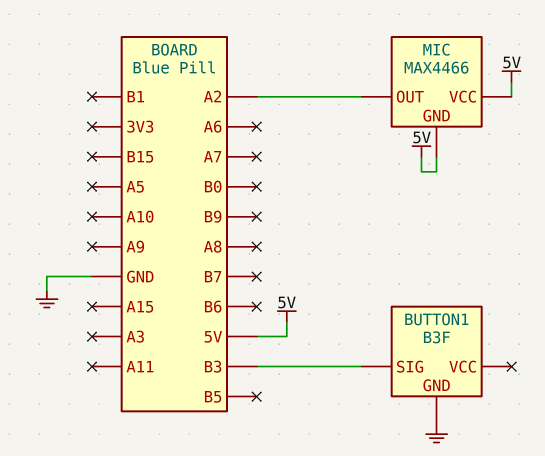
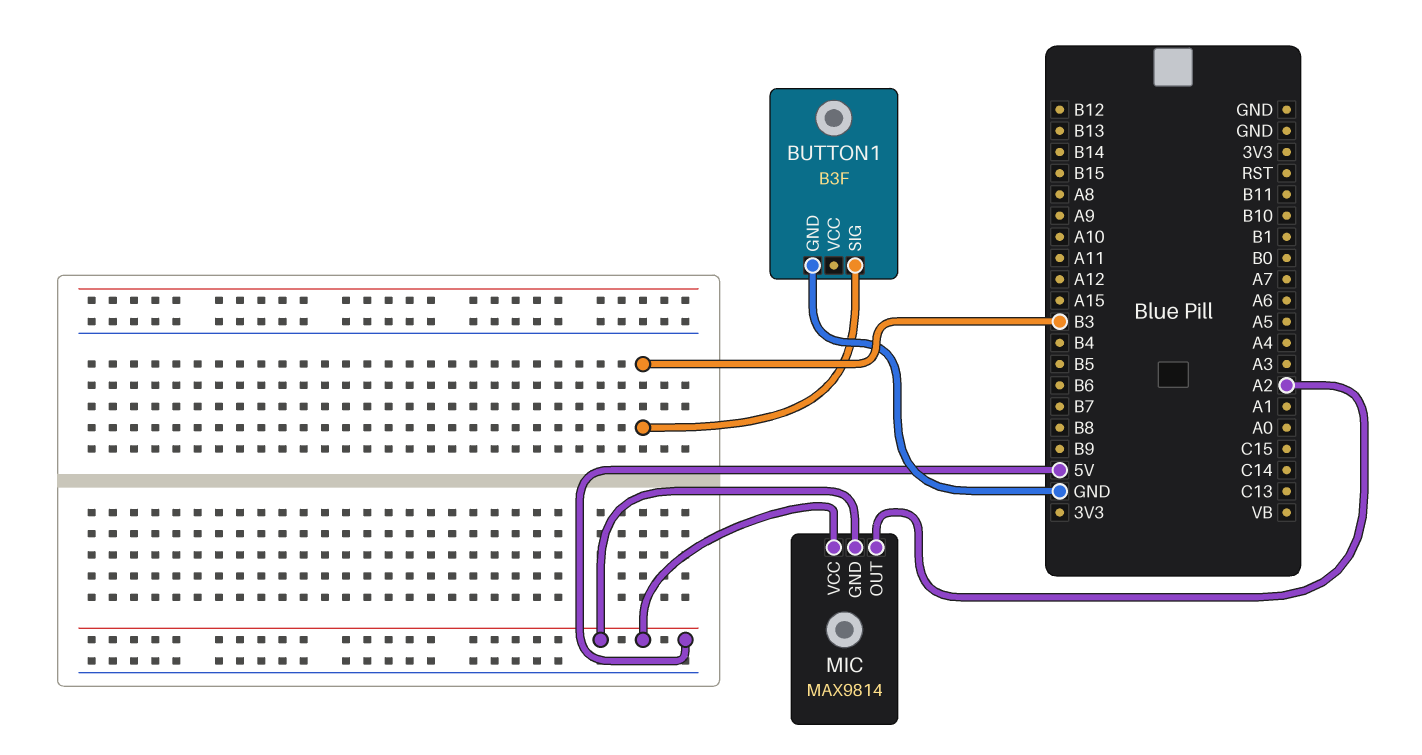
MIC: MAX4466 -> MAX9814

